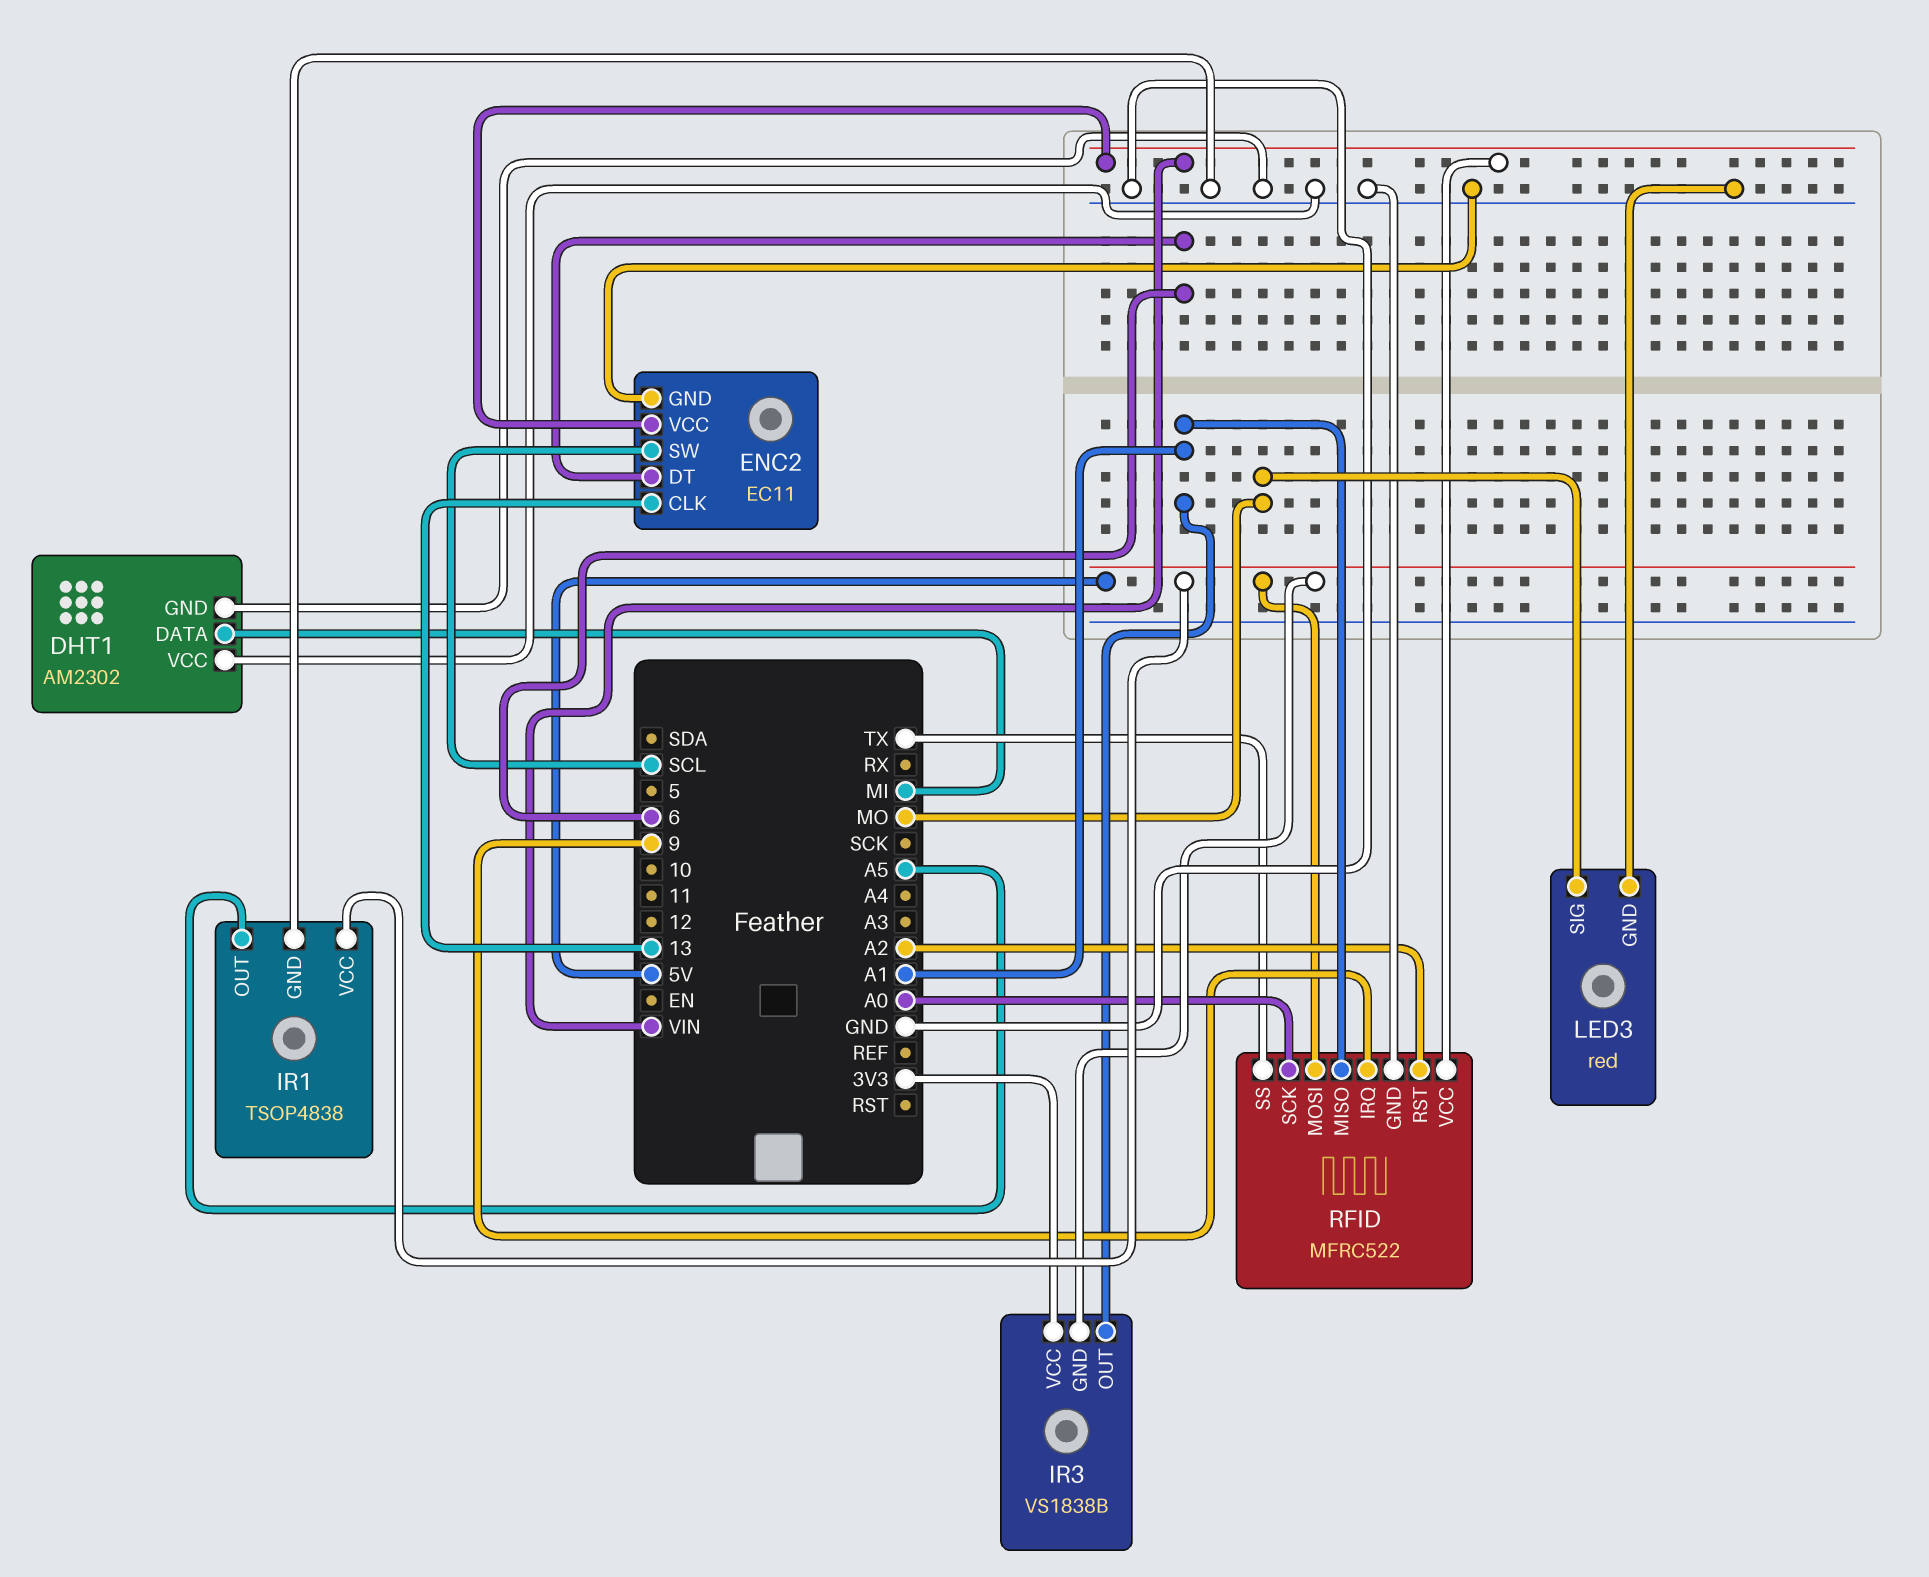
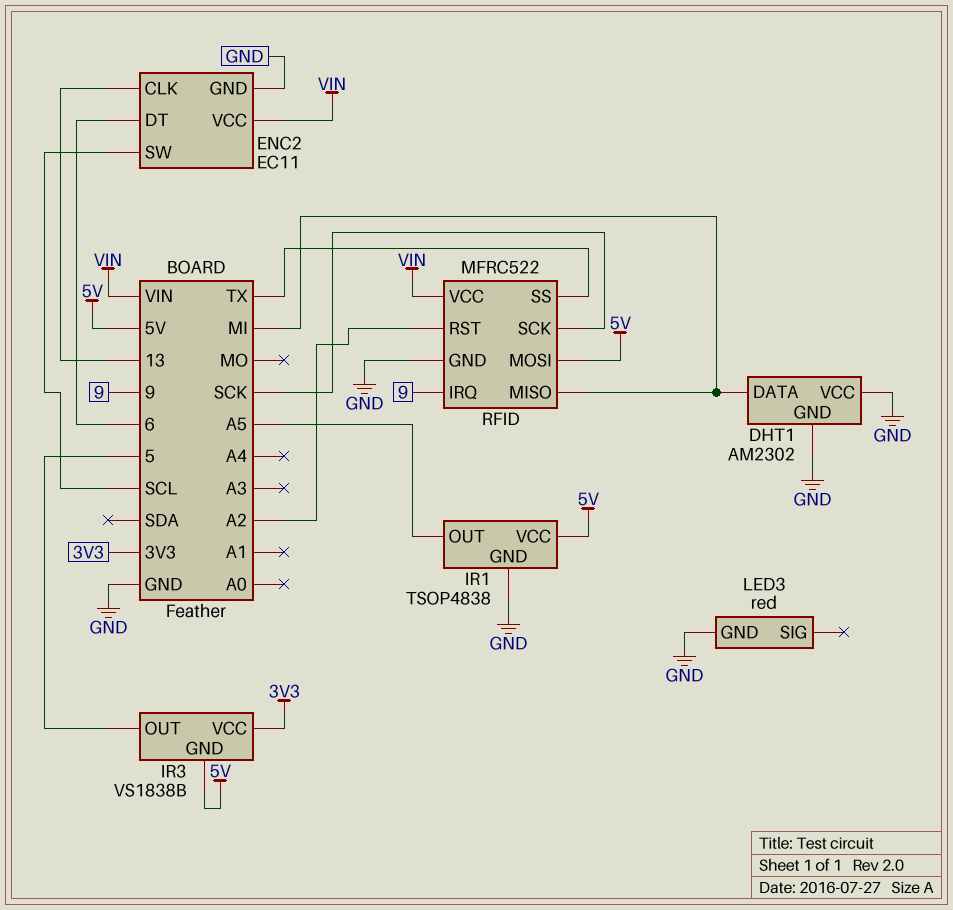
IR3 pin OUT: A1 -> 5
LED3 pin SIG: MO -> none
RFID pin MISO: A1 -> MI
RFID pin SCK: A0 -> SCK

